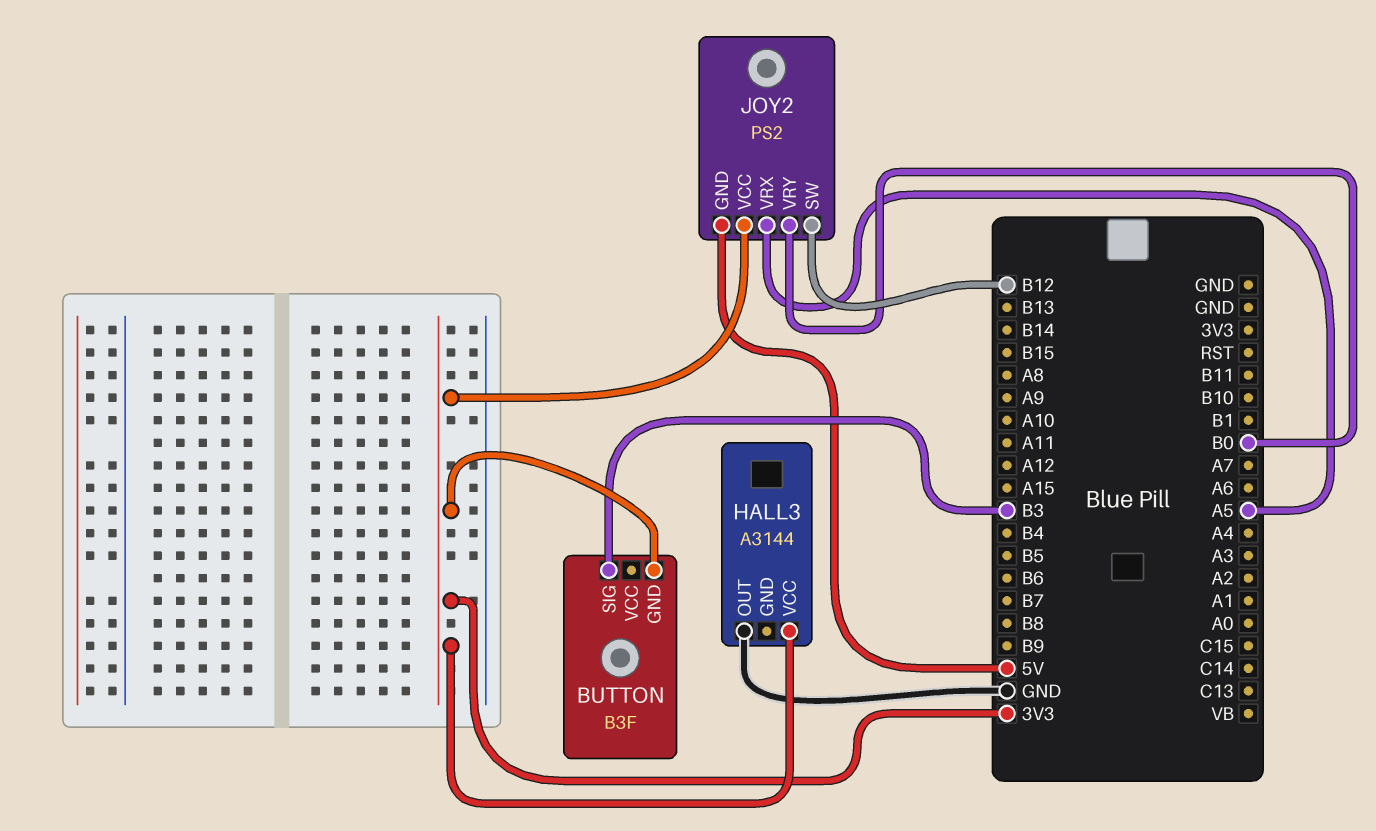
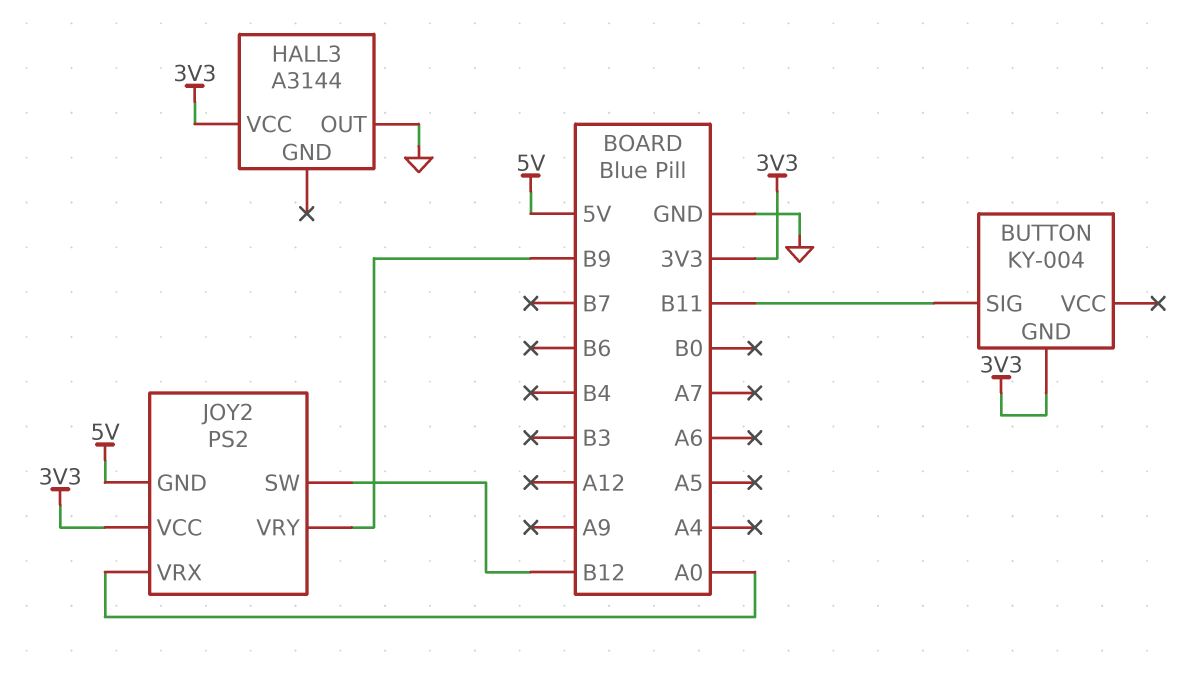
BUTTON: B3F -> KY-004
BUTTON pin SIG: B3 -> B11
JOY2 pin VRX: A5 -> A0
JOY2 pin VRY: B0 -> B9

